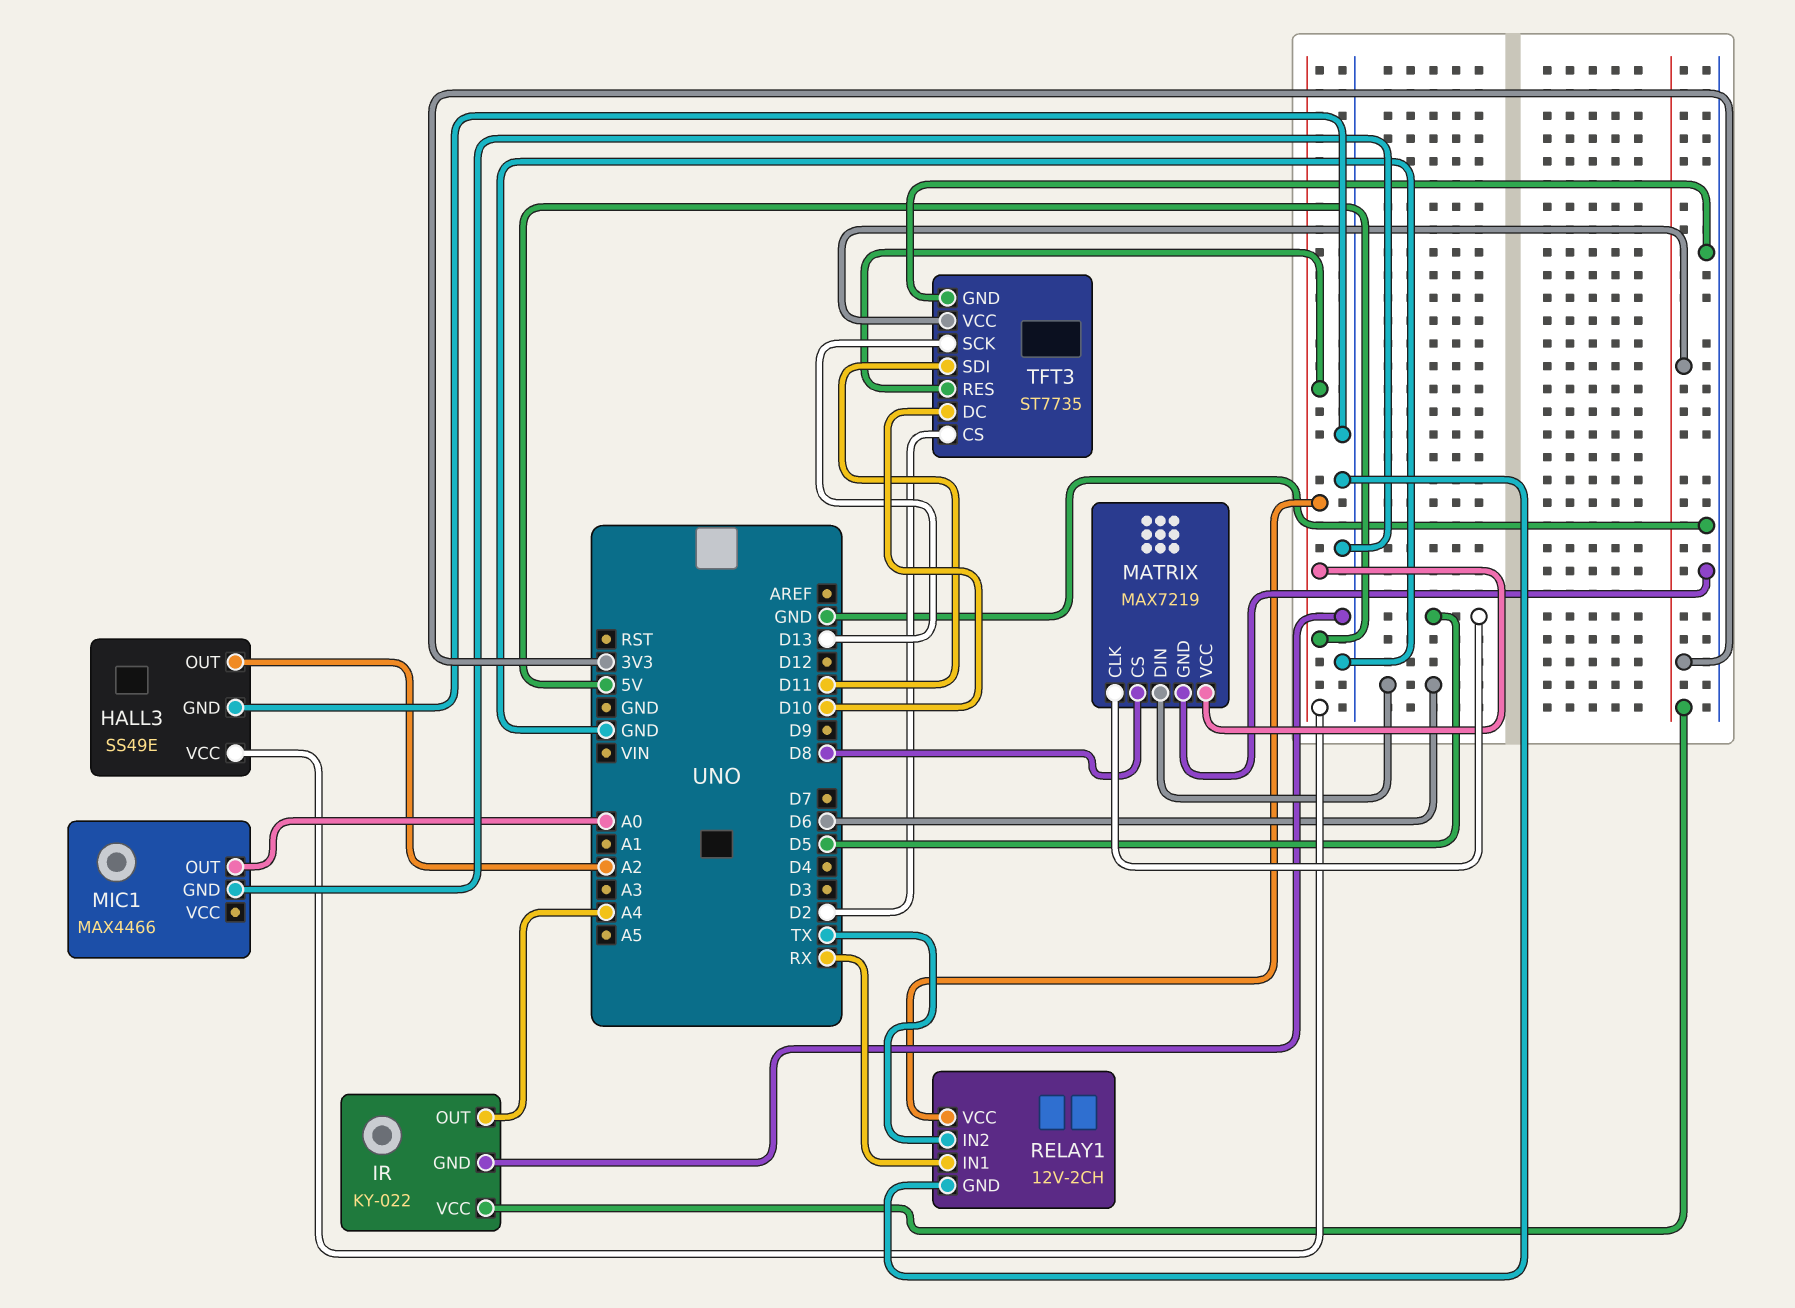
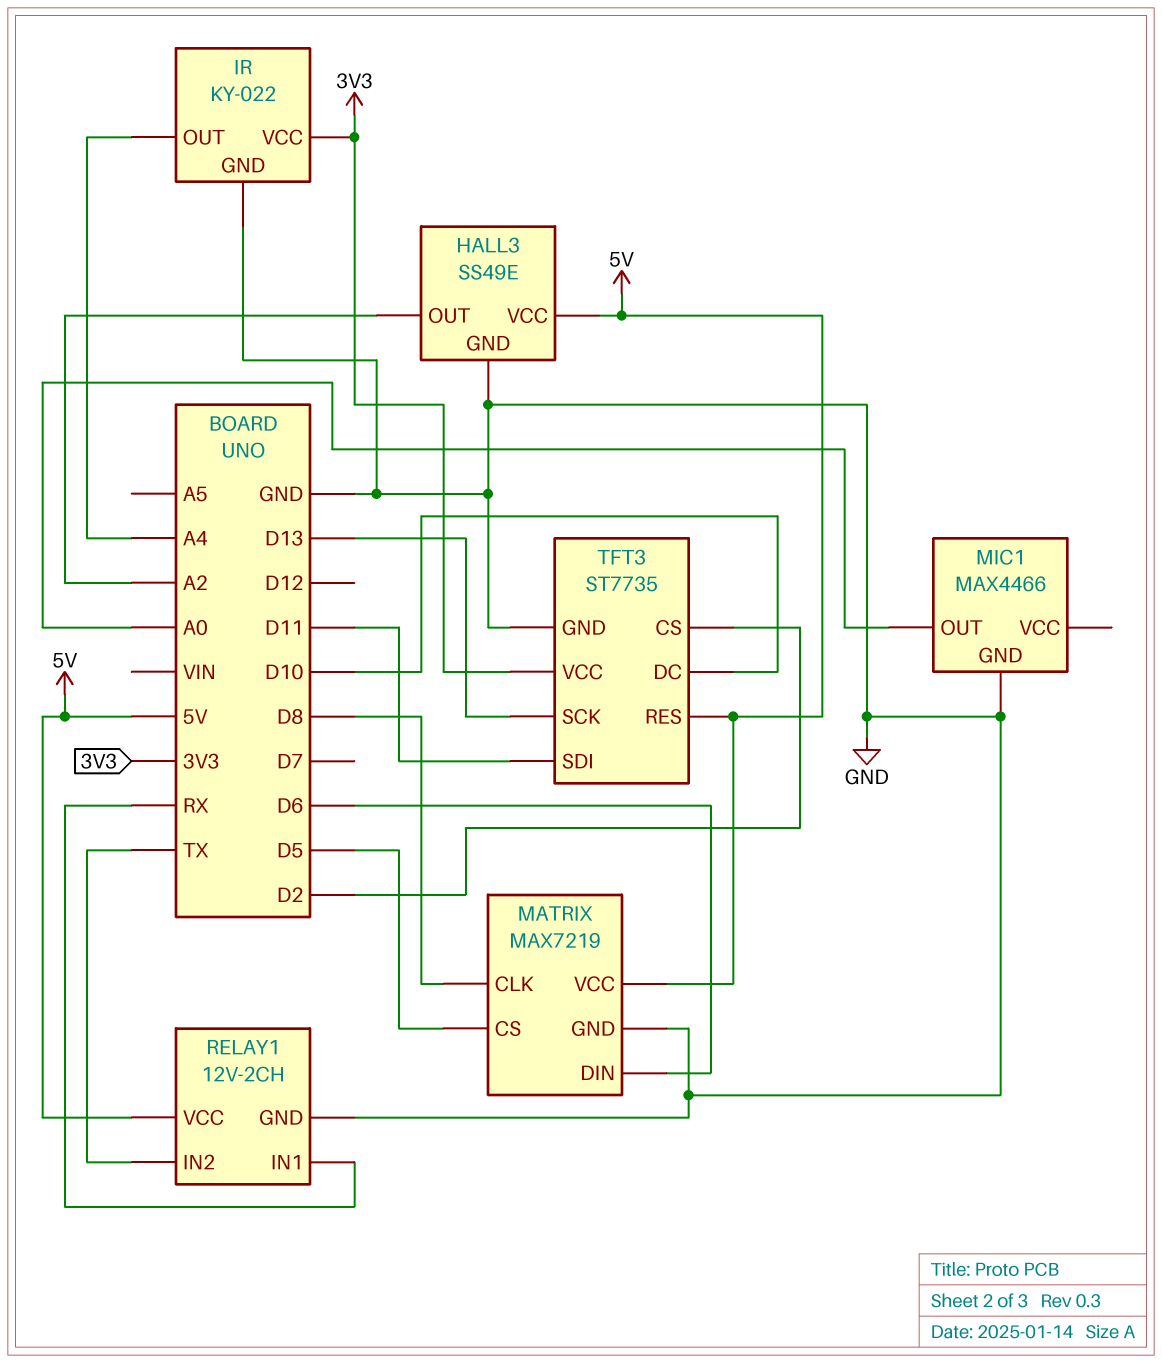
MATRIX pin CLK: D5 -> D8
MATRIX pin CS: D8 -> D5

